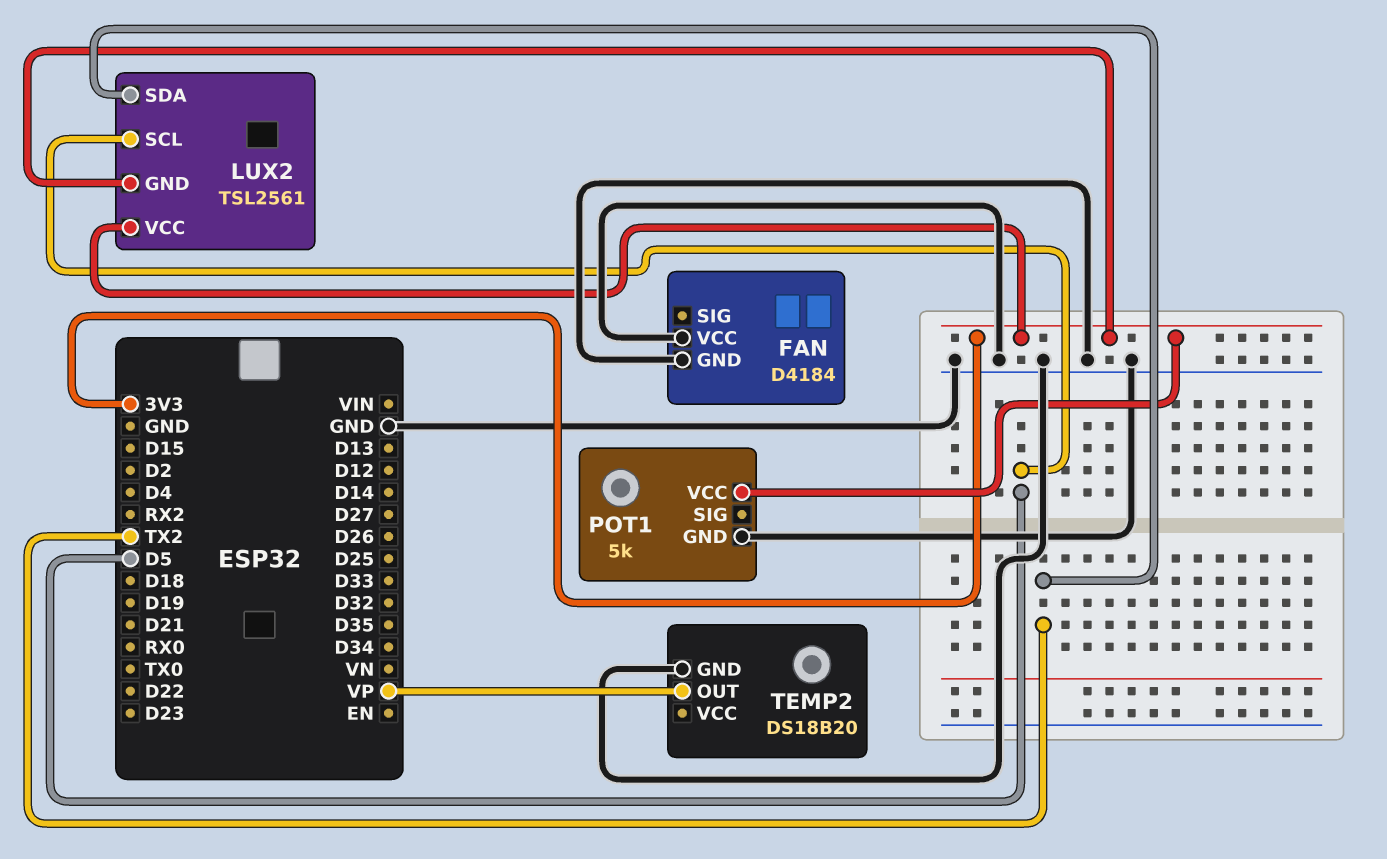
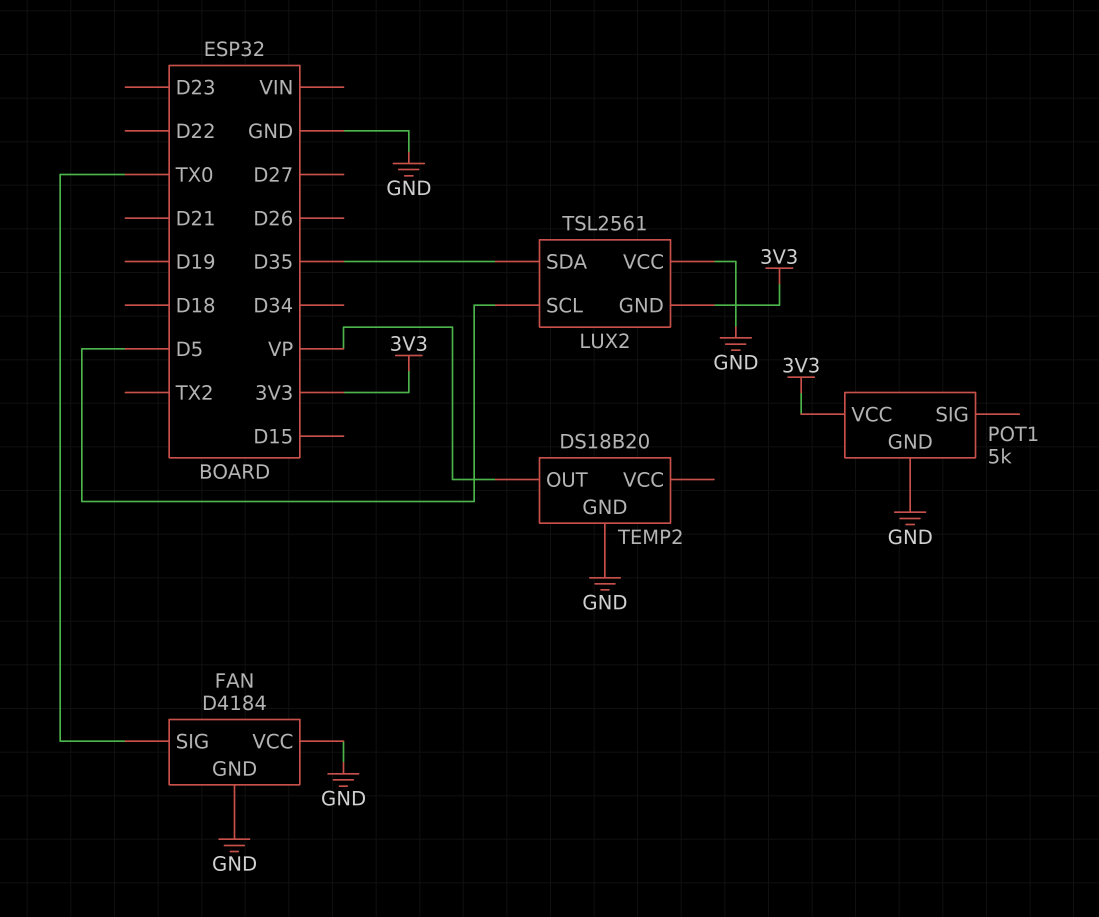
FAN pin SIG: none -> TX0
LUX2 pin SDA: TX2 -> D35
LUX2 pin VCC: 3V3 -> GND

